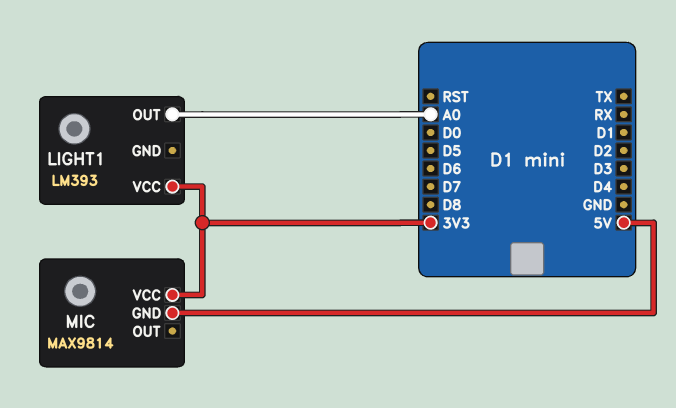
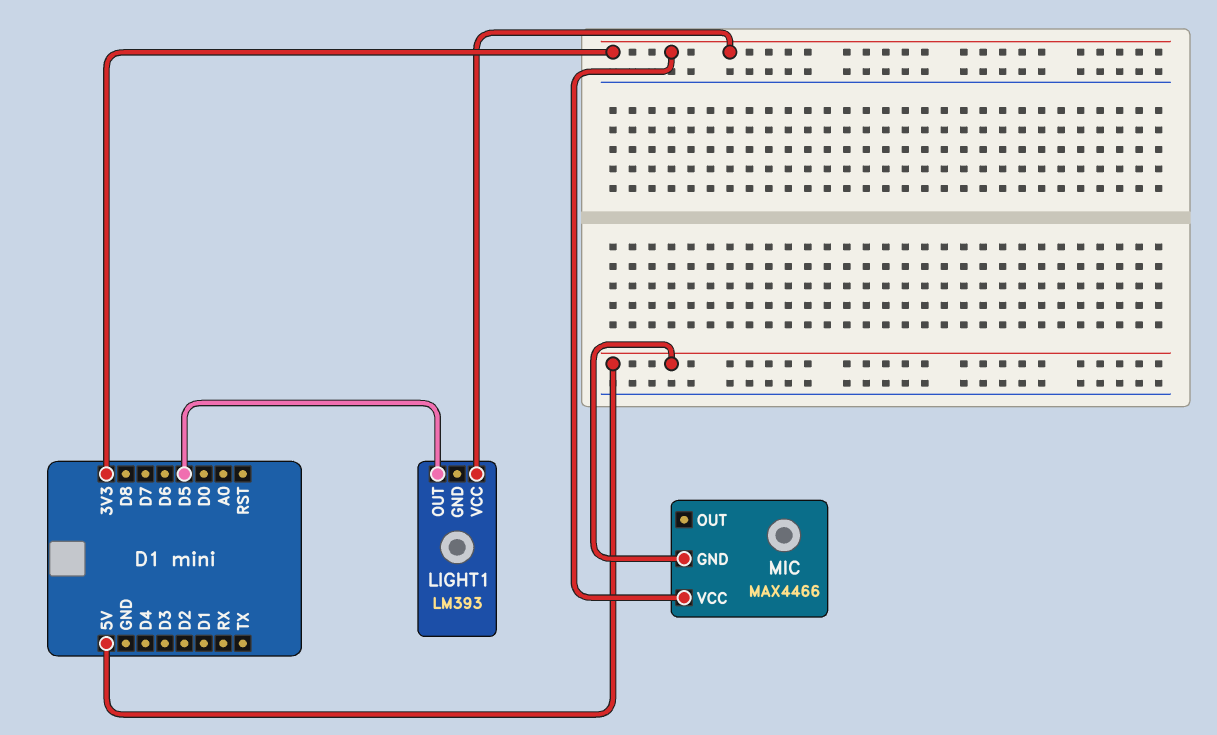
LIGHT1 pin OUT: A0 -> D5
MIC: MAX9814 -> MAX4466

